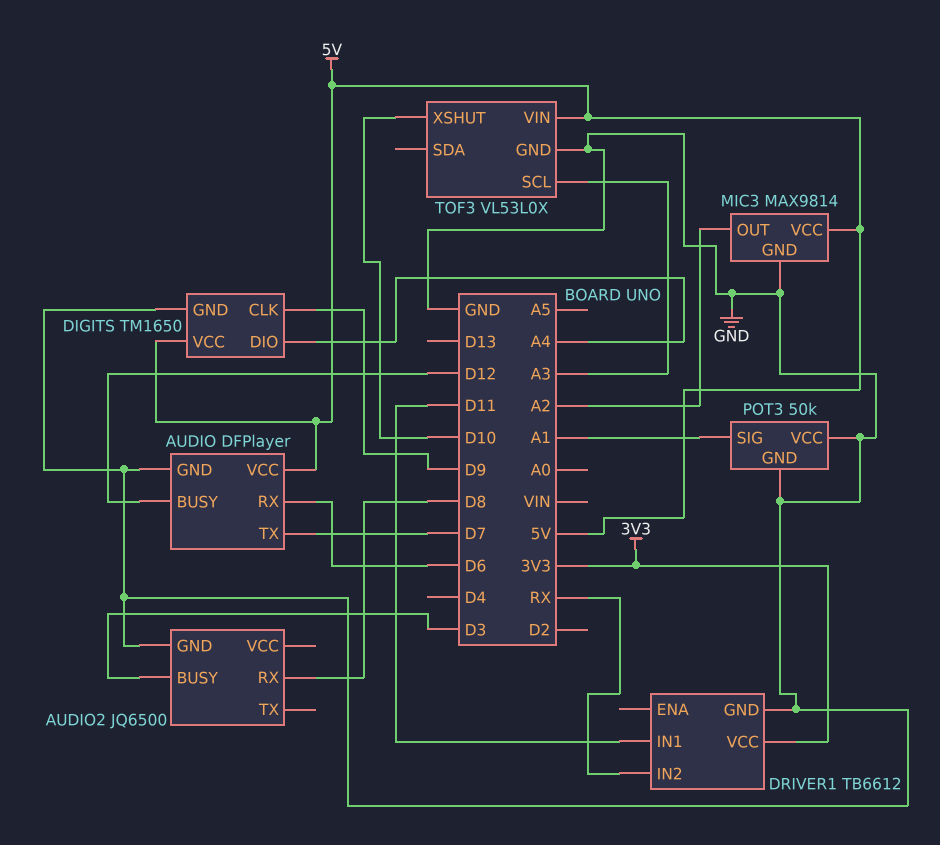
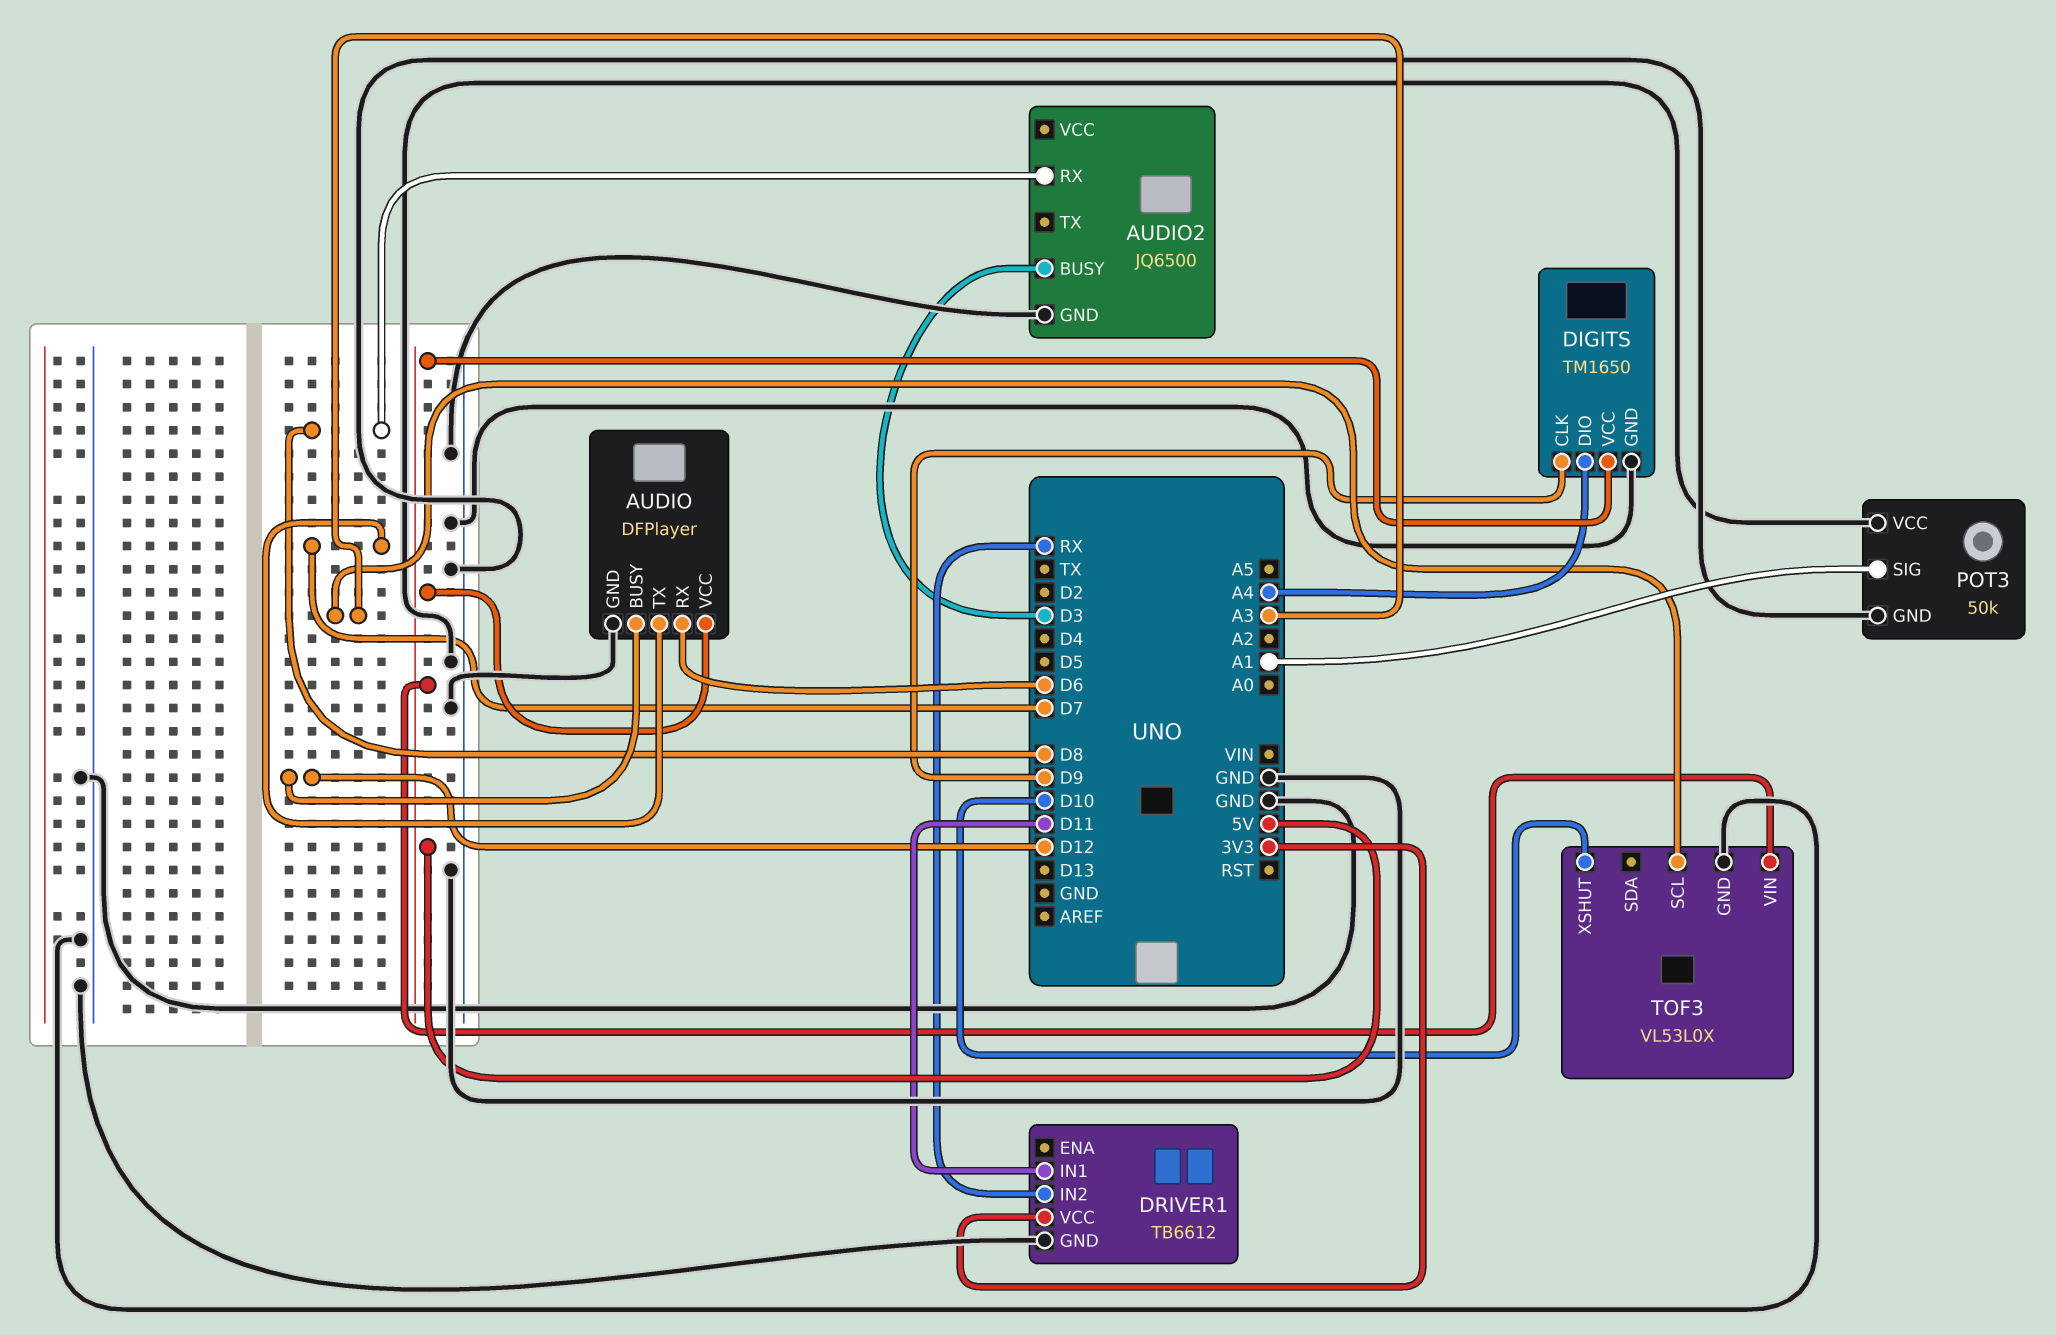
MIC3: MAX9814 -> none
MIC3 pin GND: GND -> none
MIC3 pin OUT: A2 -> none
MIC3 pin VCC: 5V -> none

